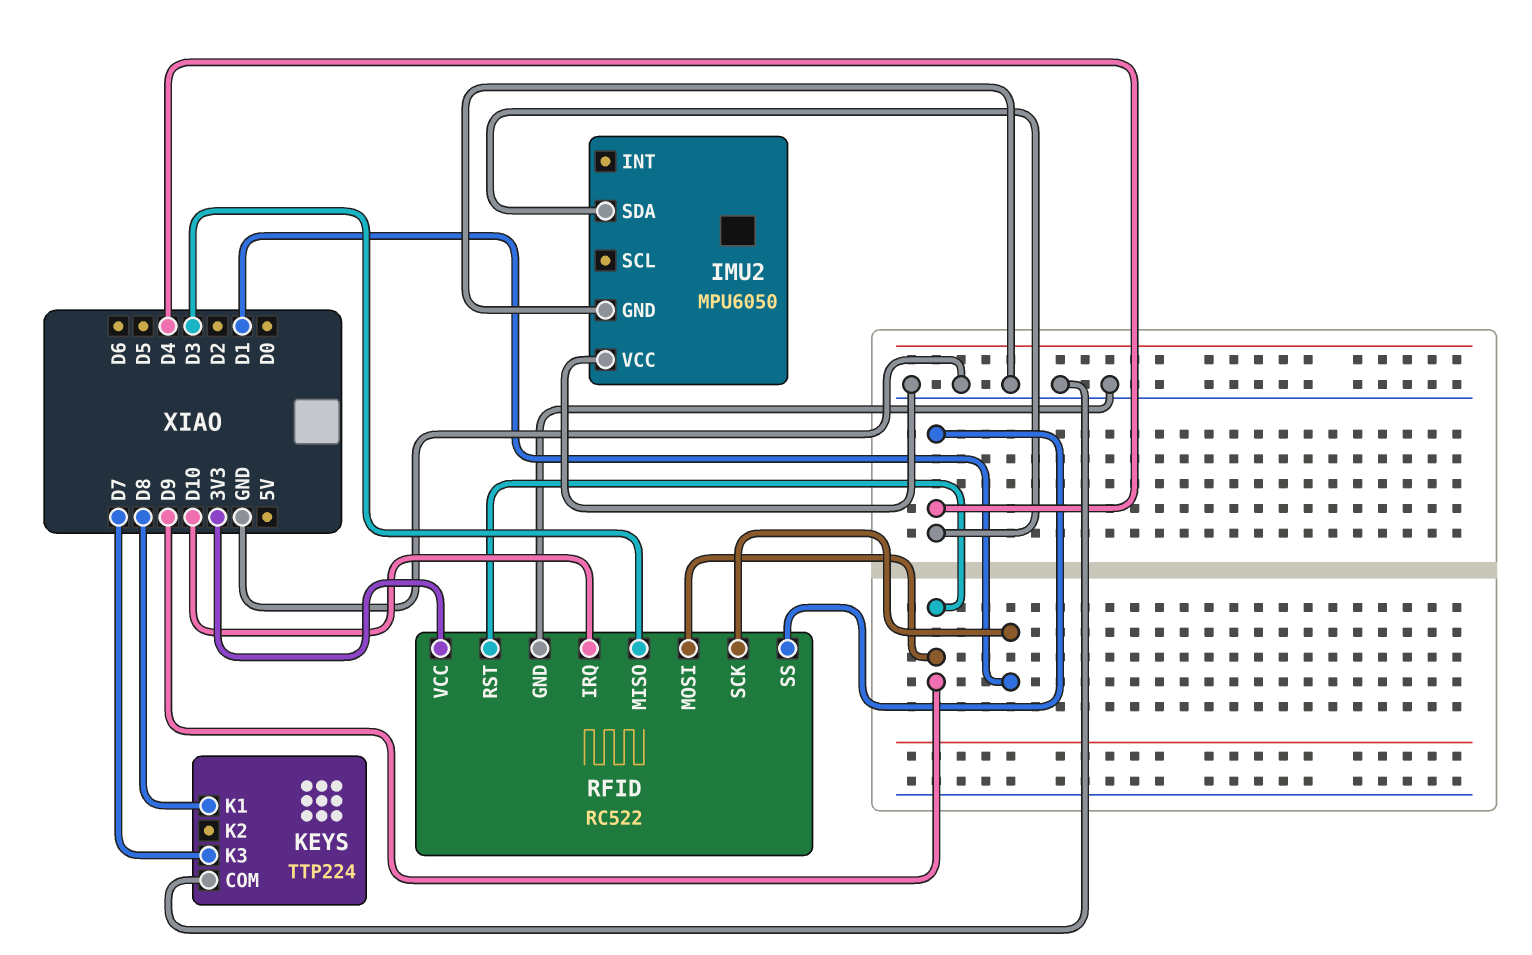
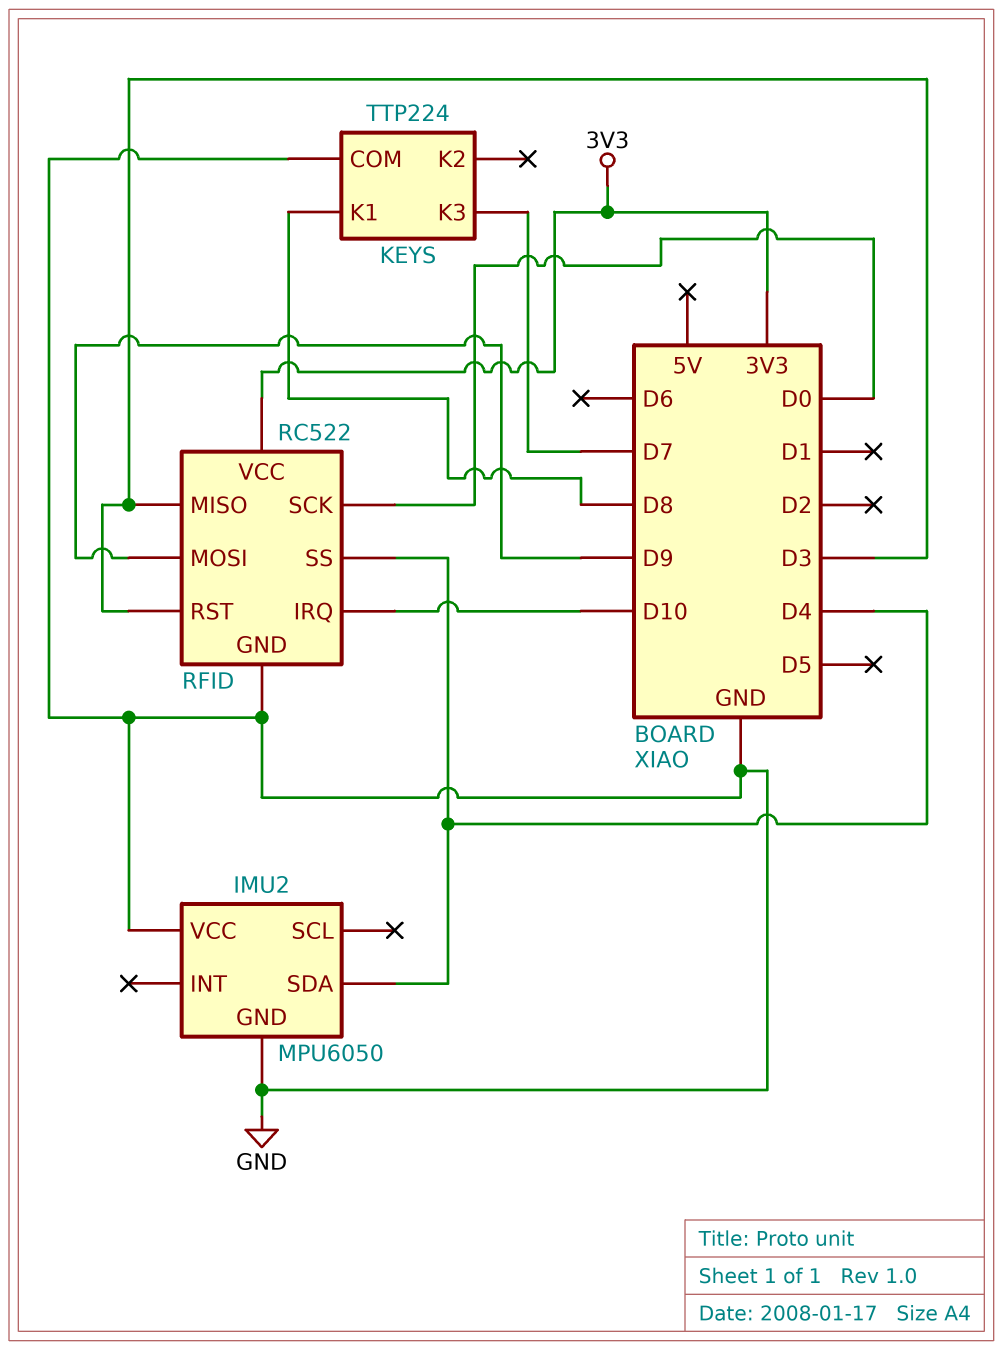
RFID pin RST: D9 -> D3
RFID pin SCK: D1 -> D0

